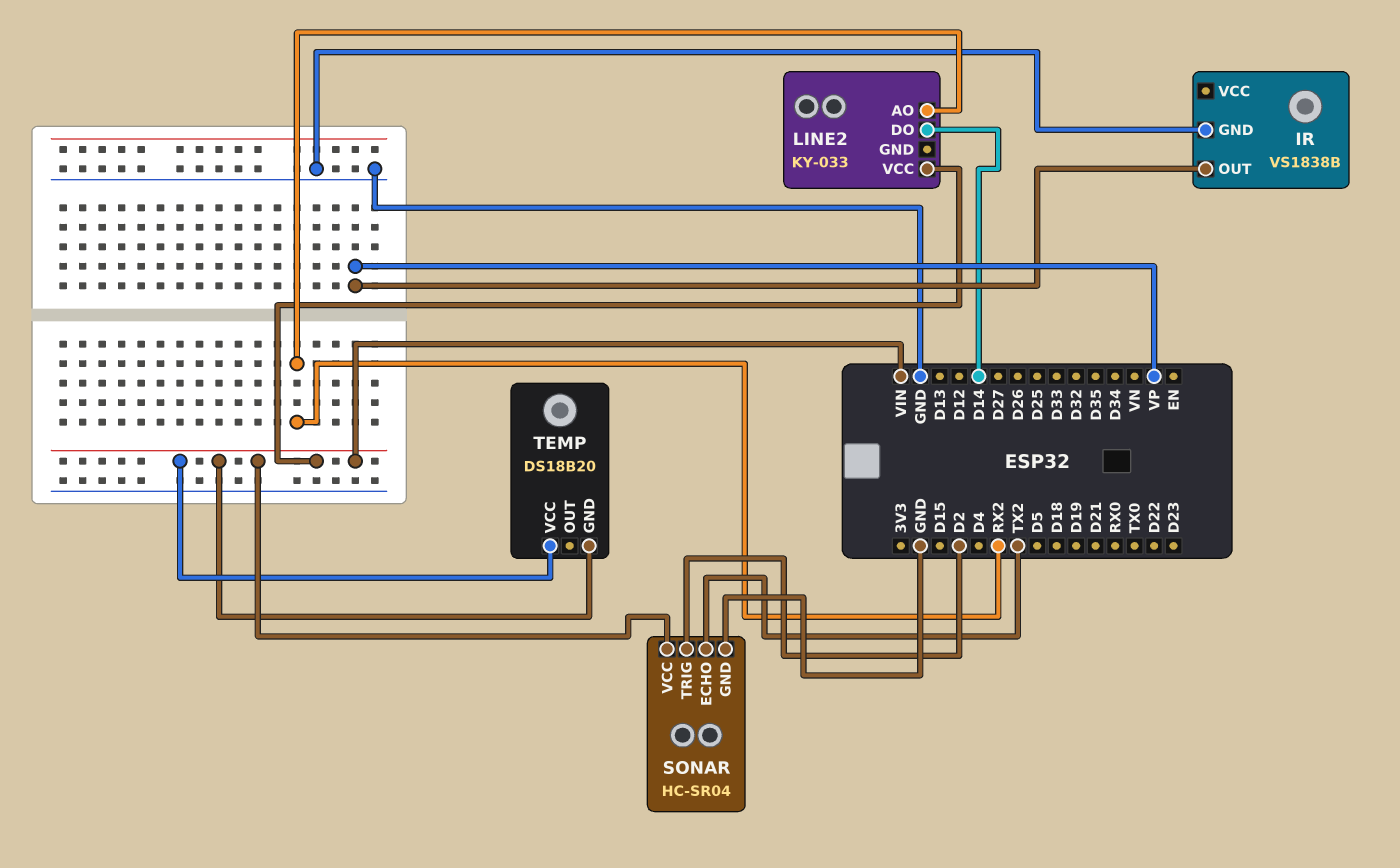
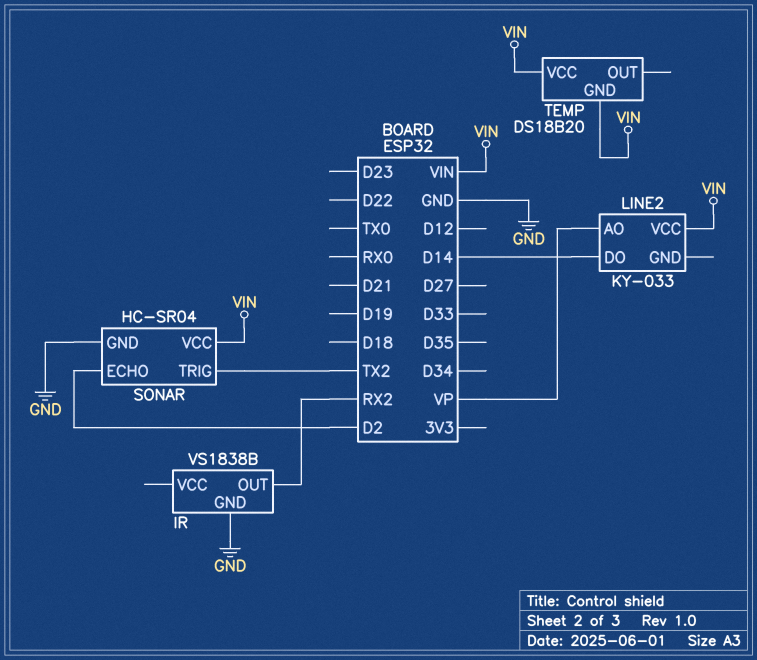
IR pin OUT: VP -> RX2
LINE2 pin AO: RX2 -> VP
SONAR pin ECHO: TX2 -> D2
SONAR pin TRIG: D2 -> TX2

